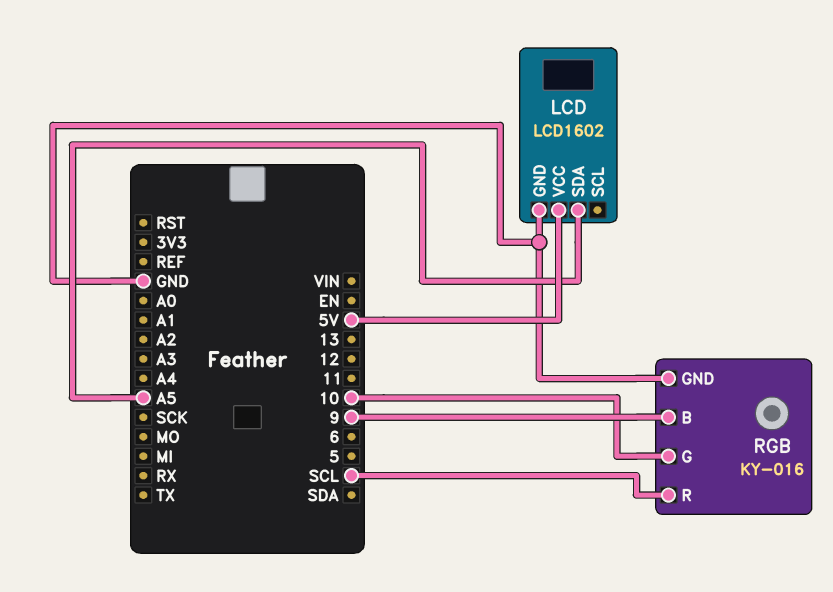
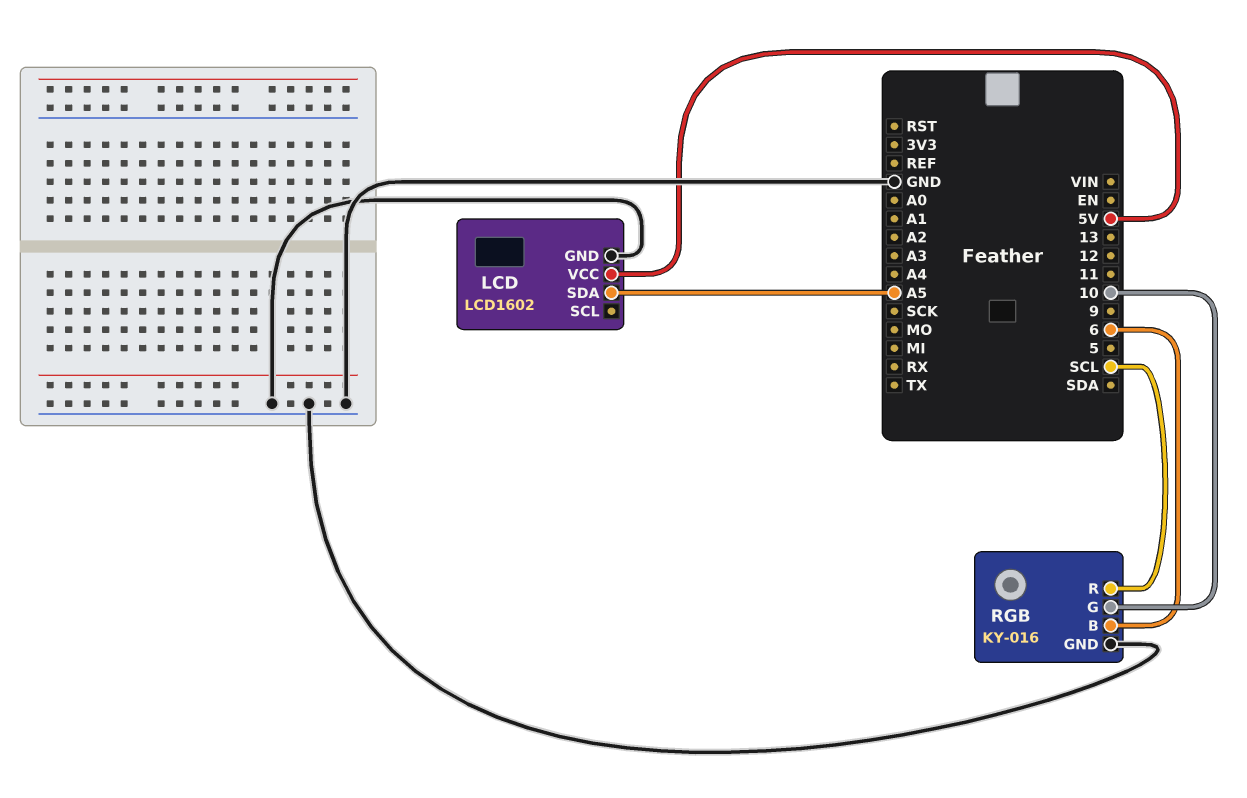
RGB pin B: 9 -> 6

